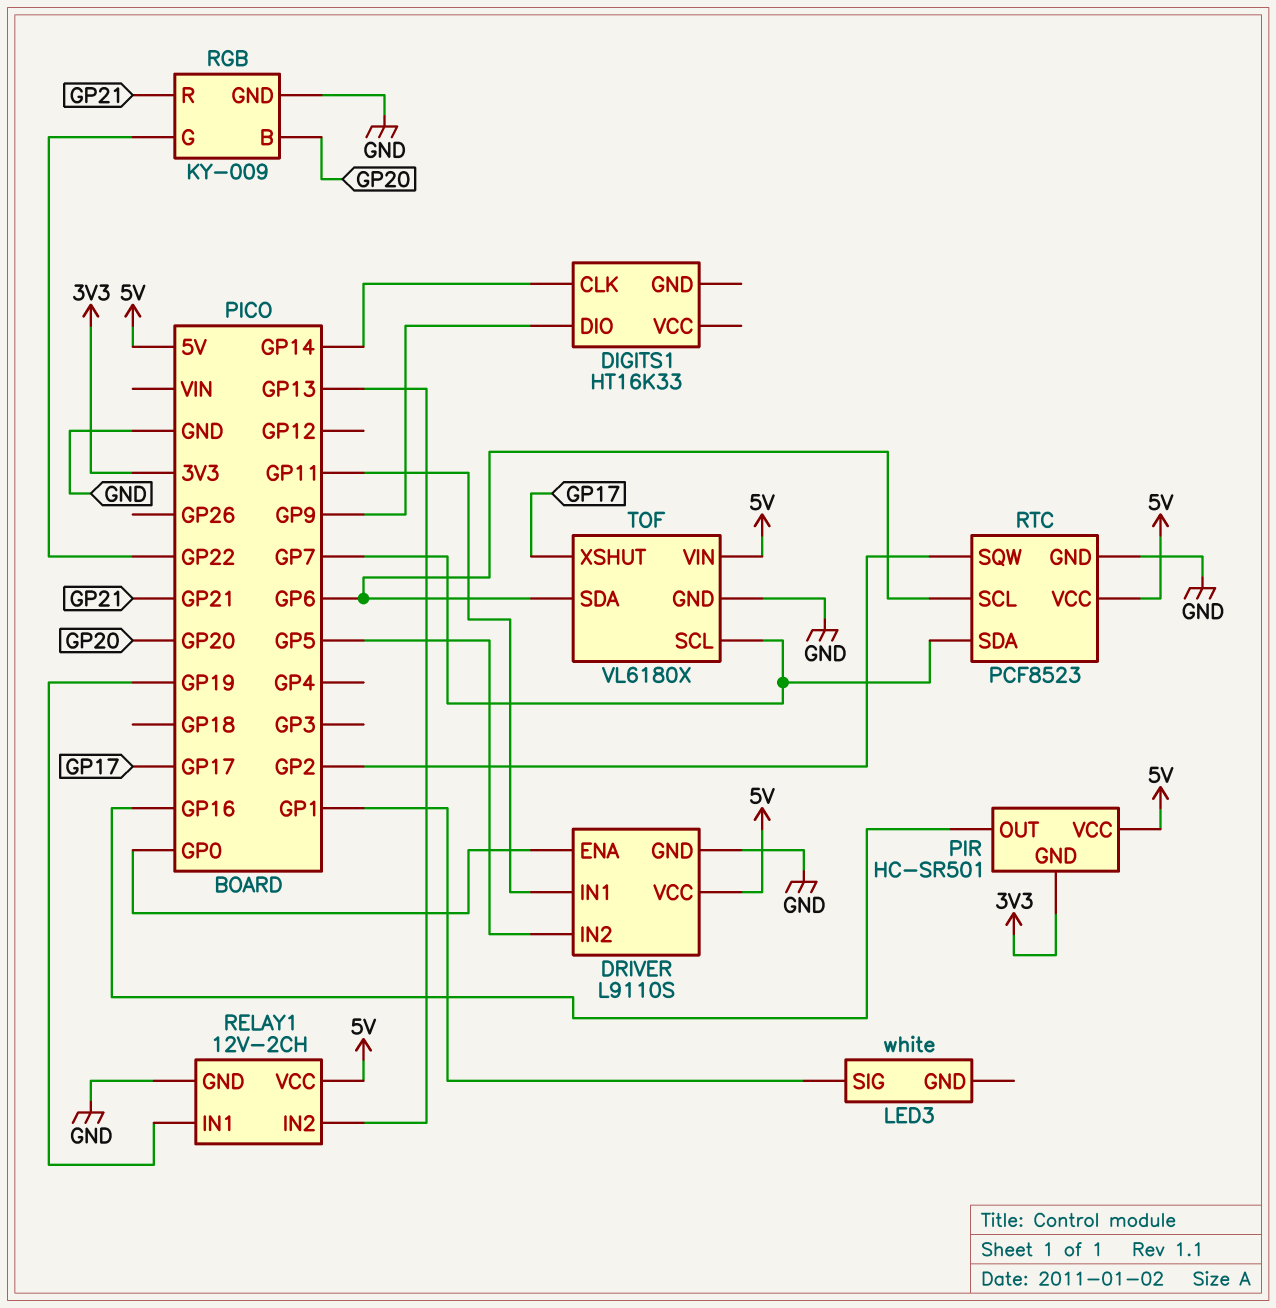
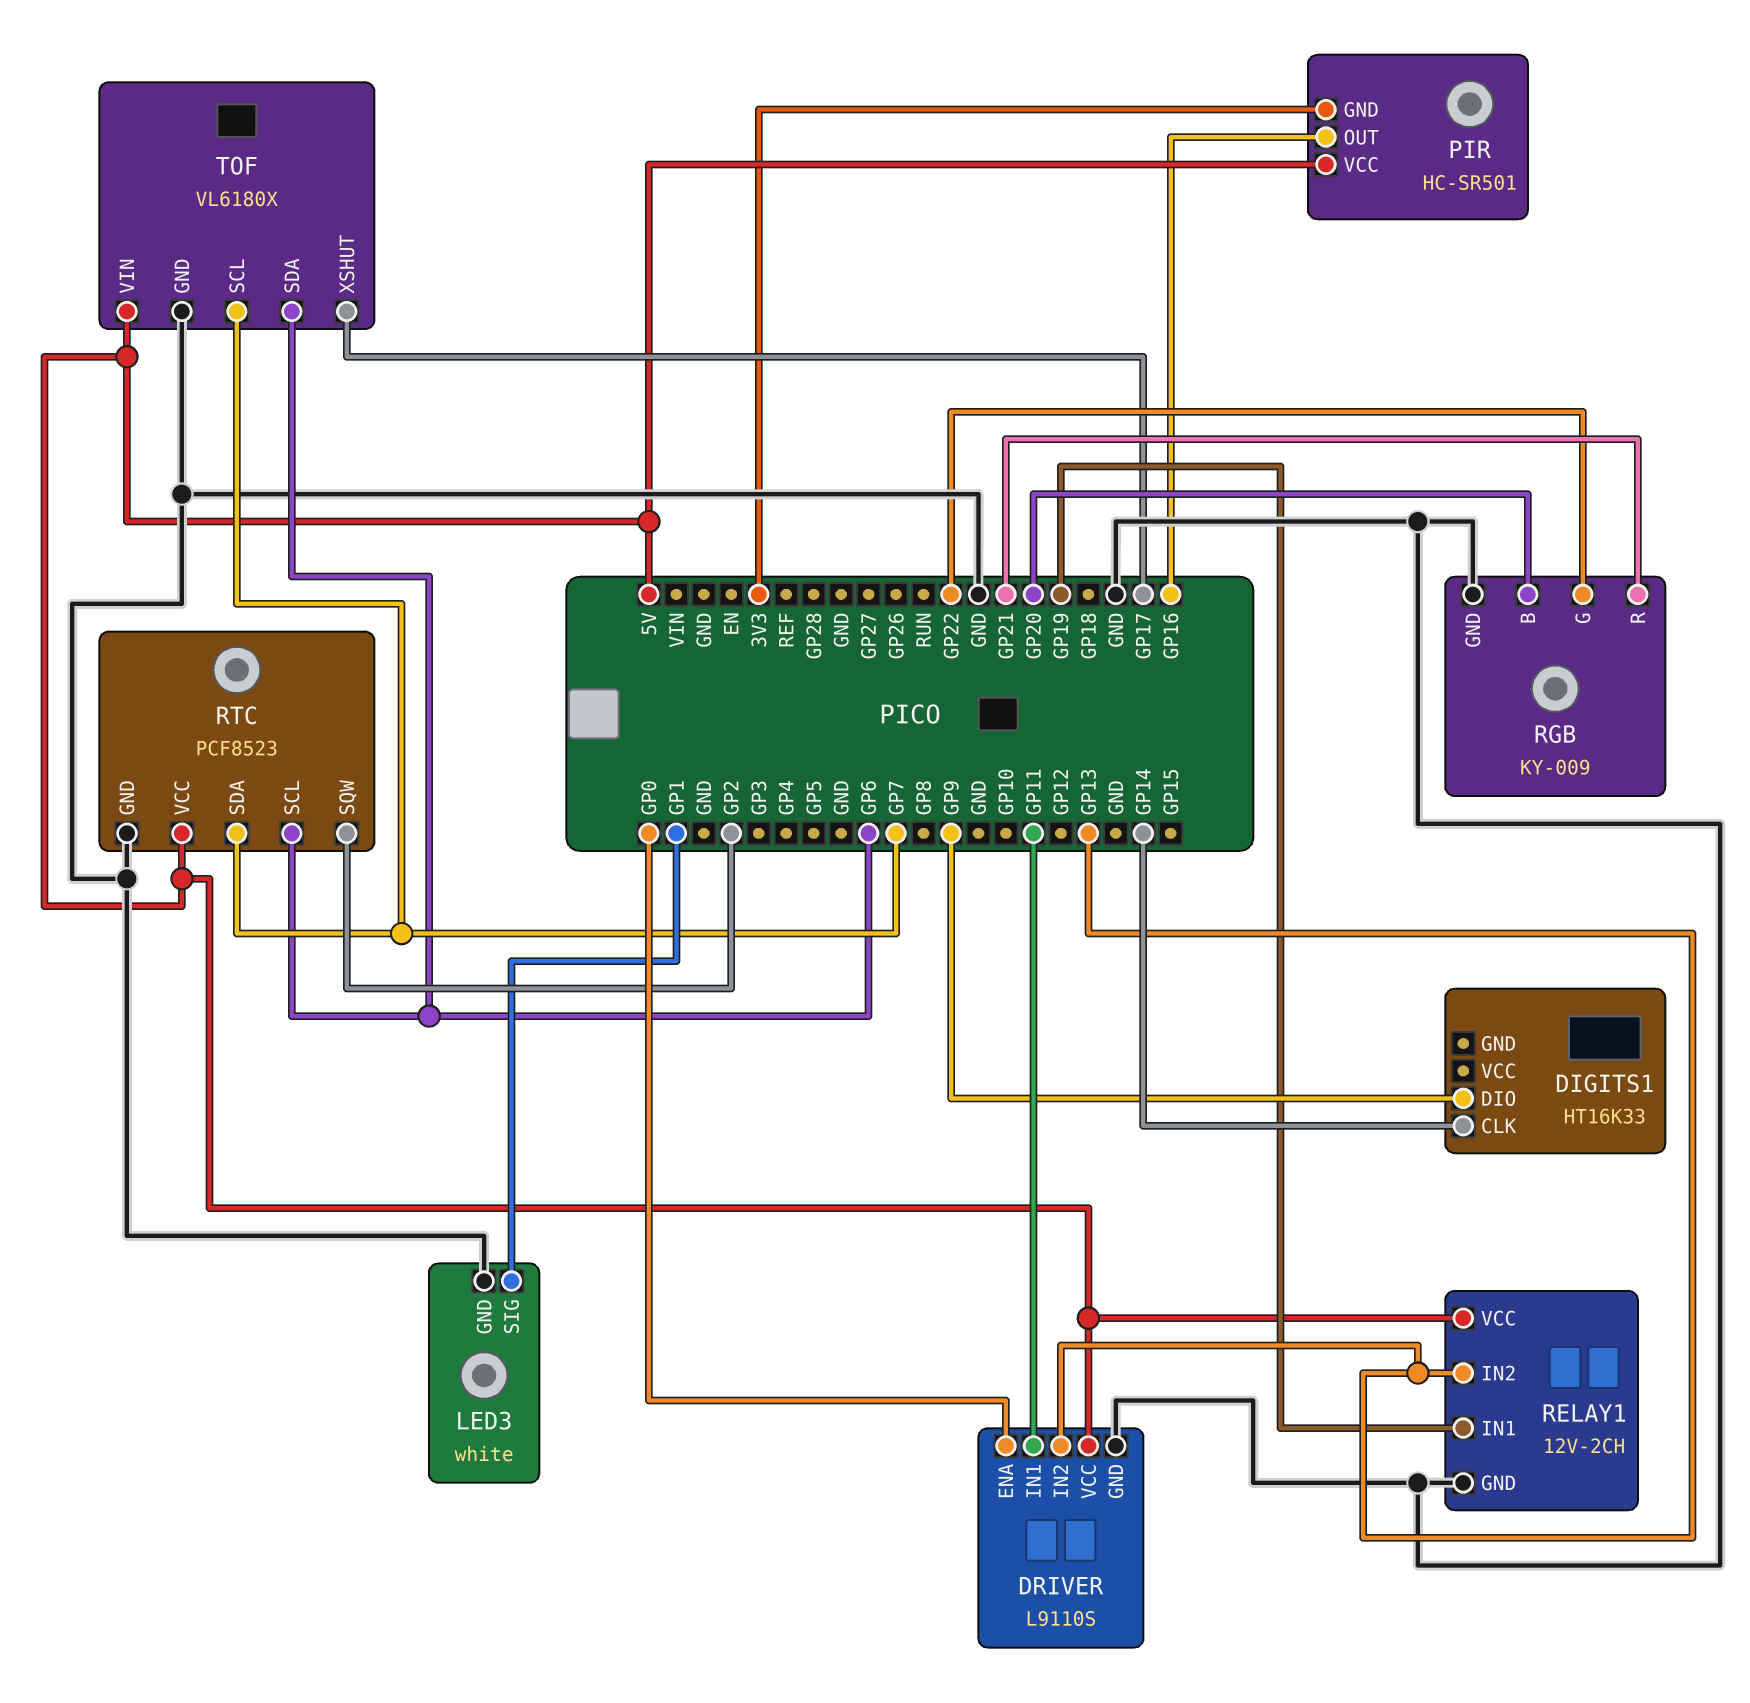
DRIVER pin IN2: GP5 -> GP13
LED3 pin GND: none -> GND

